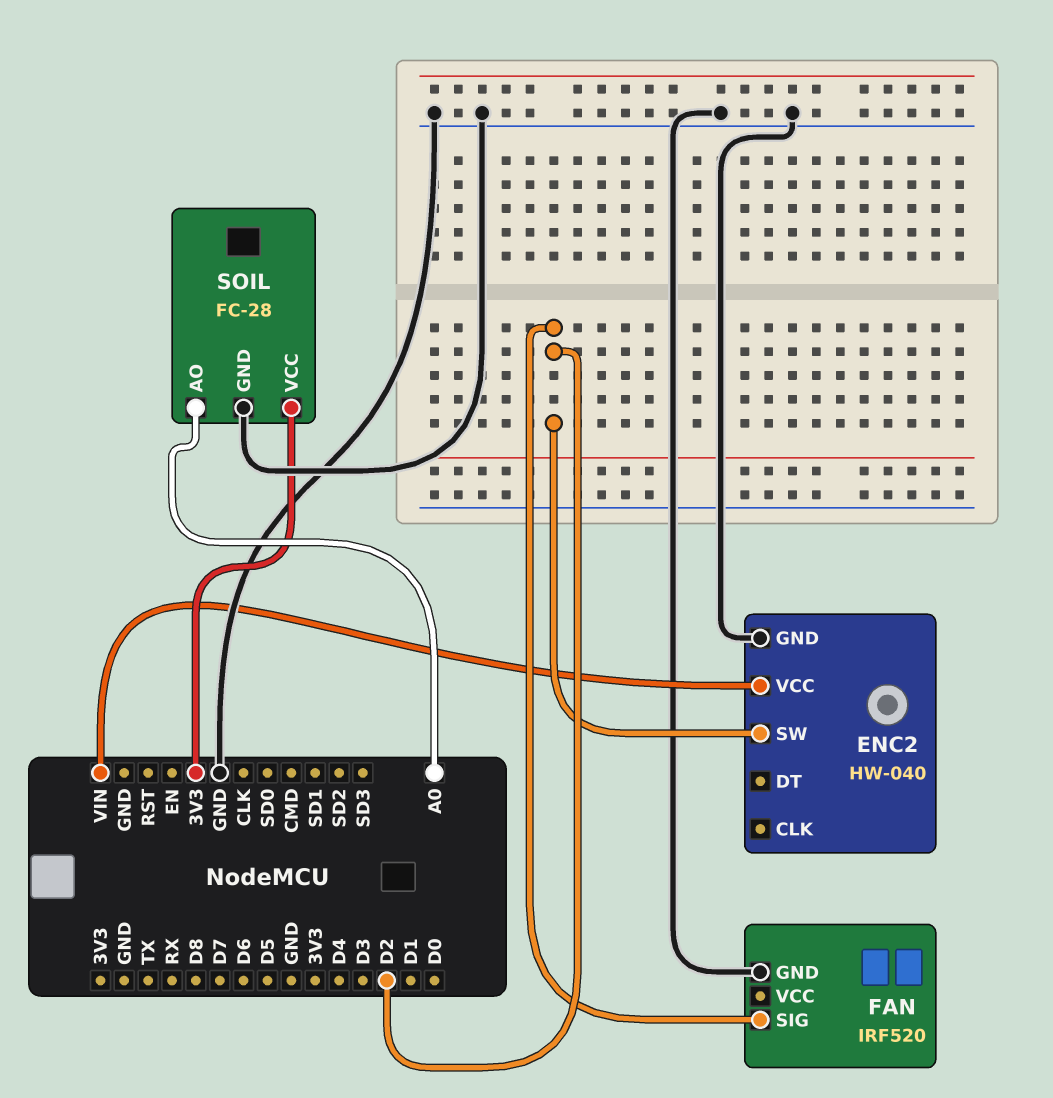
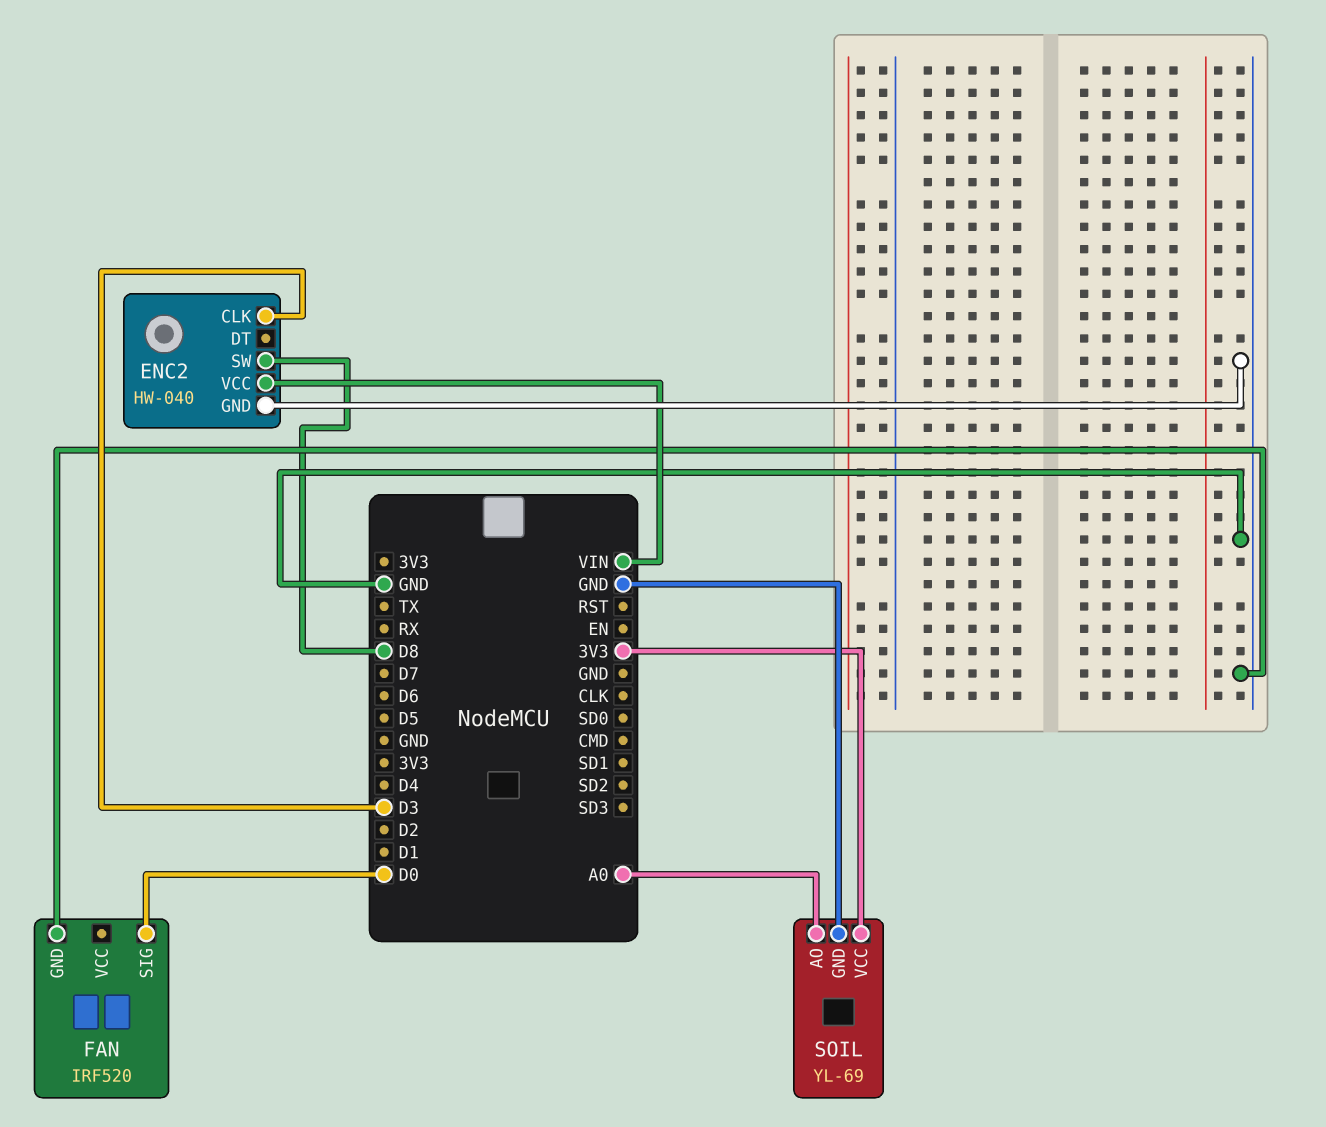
ENC2 pin CLK: none -> D3
ENC2 pin SW: D2 -> D8
FAN pin SIG: D2 -> D0
SOIL: FC-28 -> YL-69

